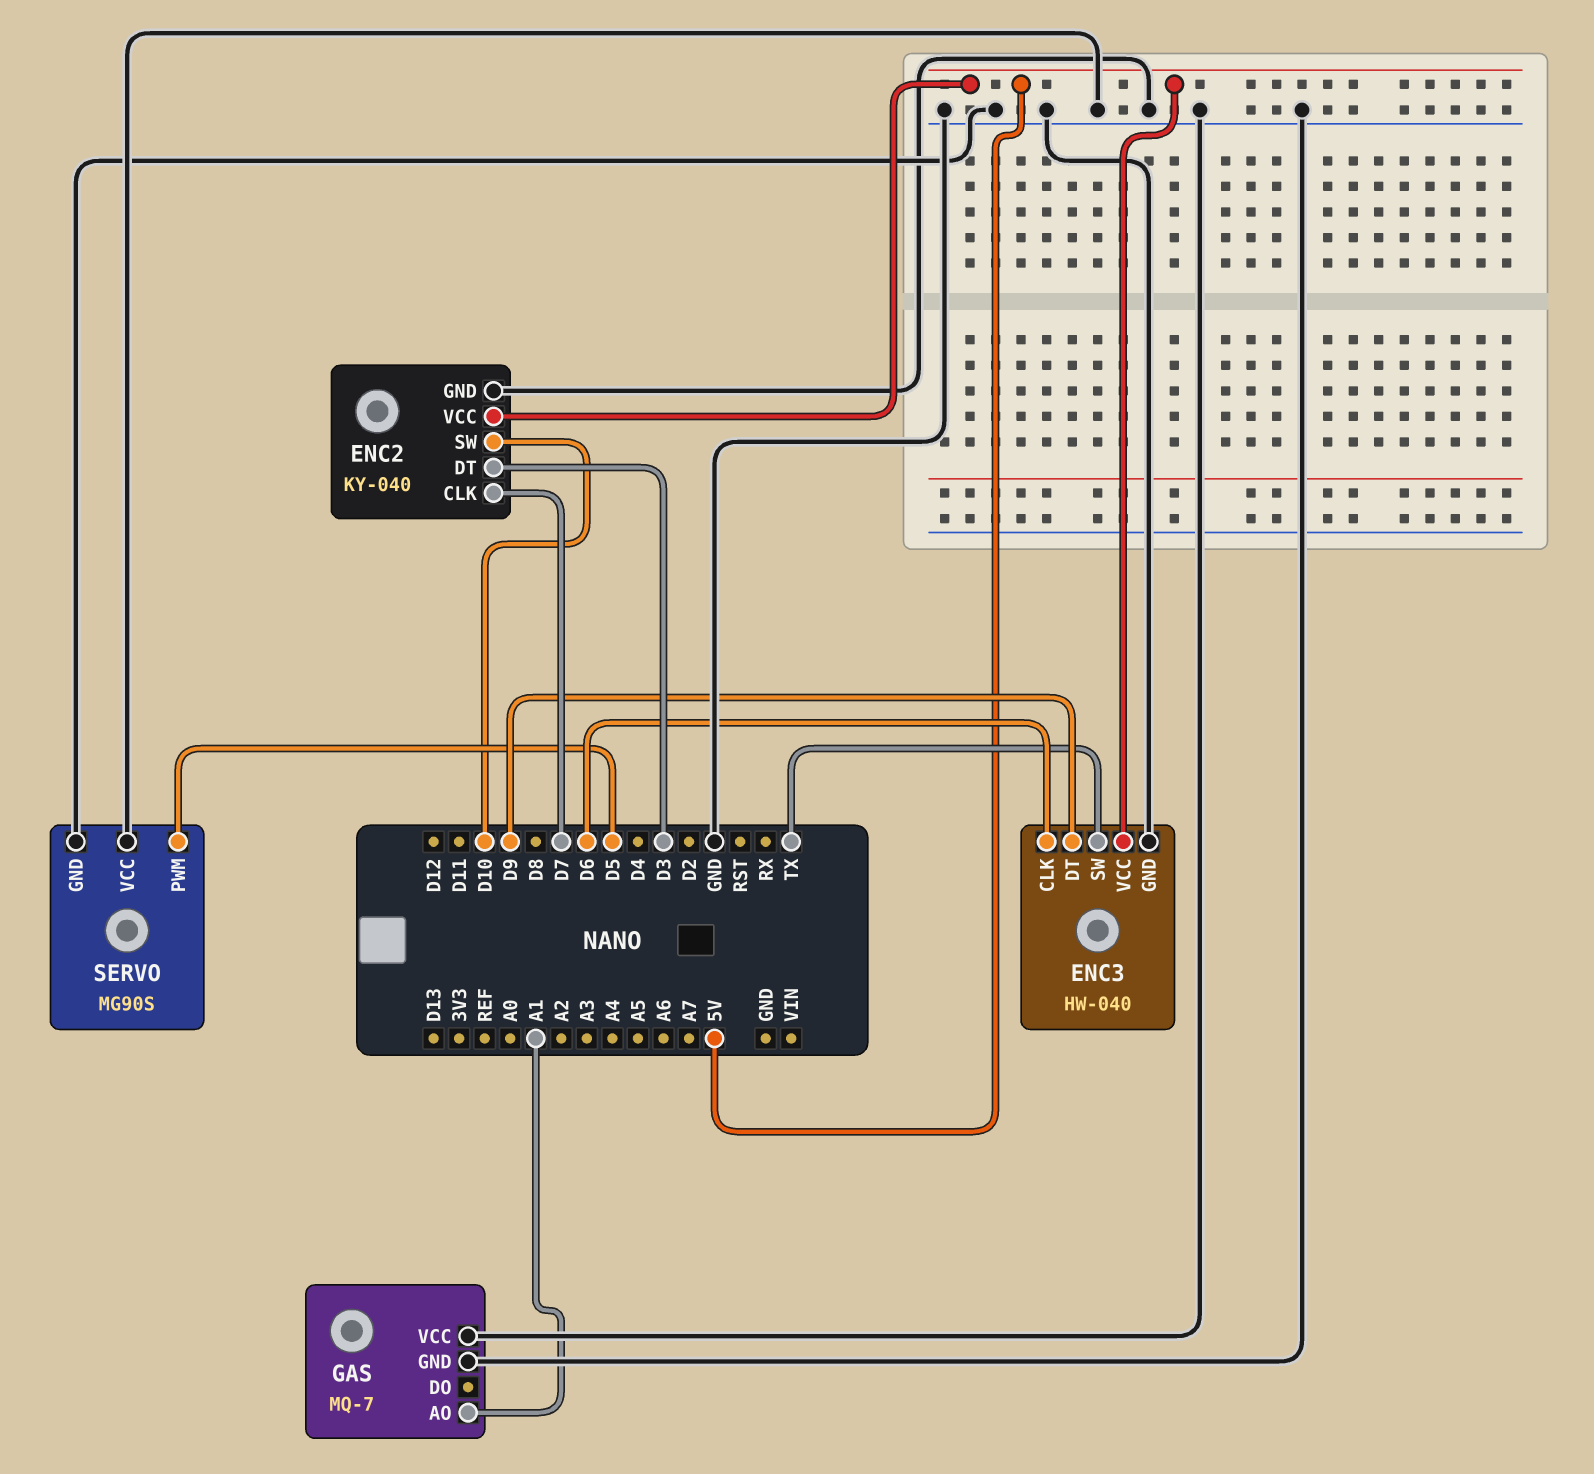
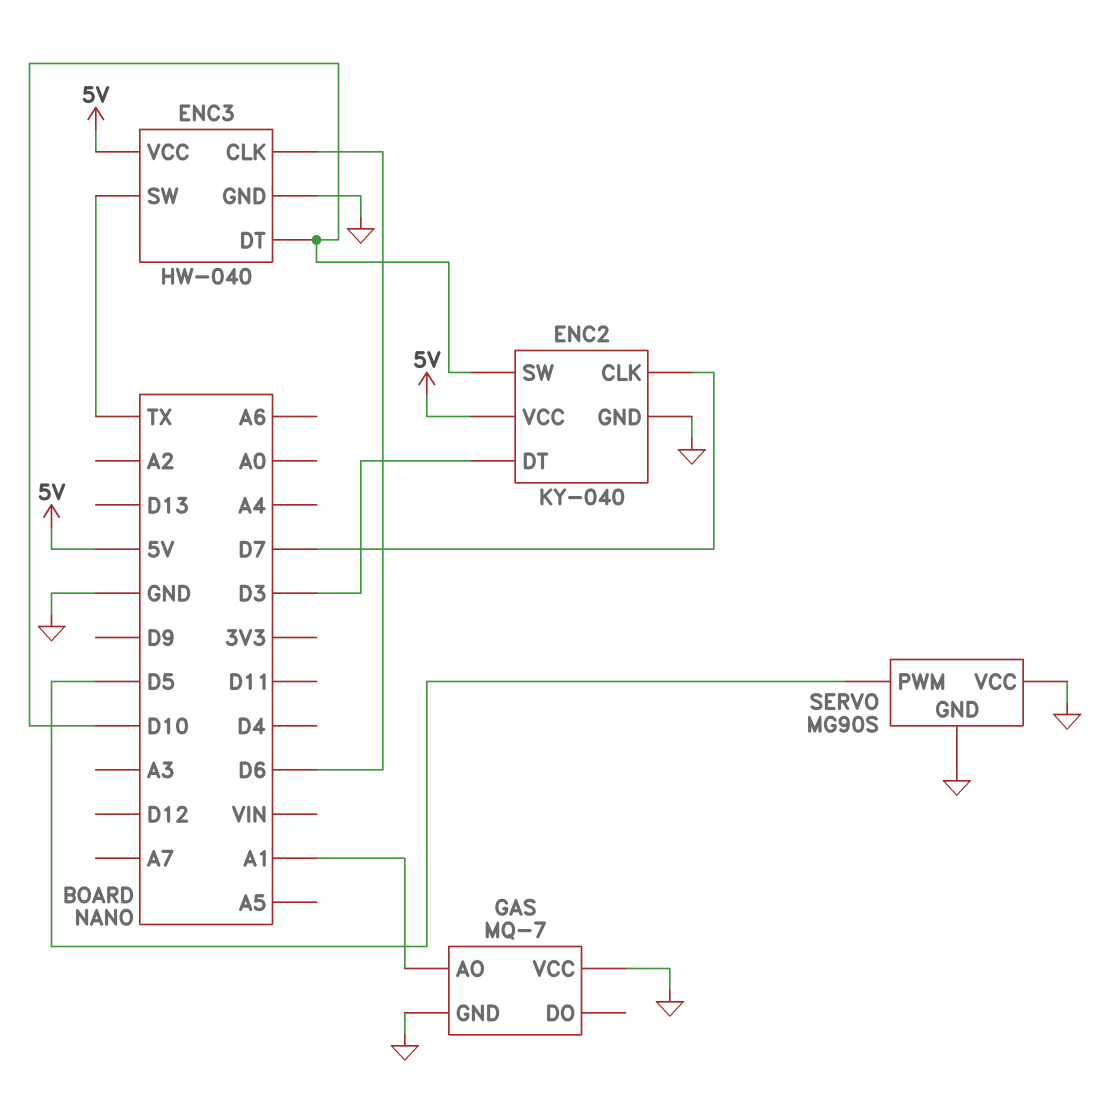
ENC3 pin DT: D9 -> D10

